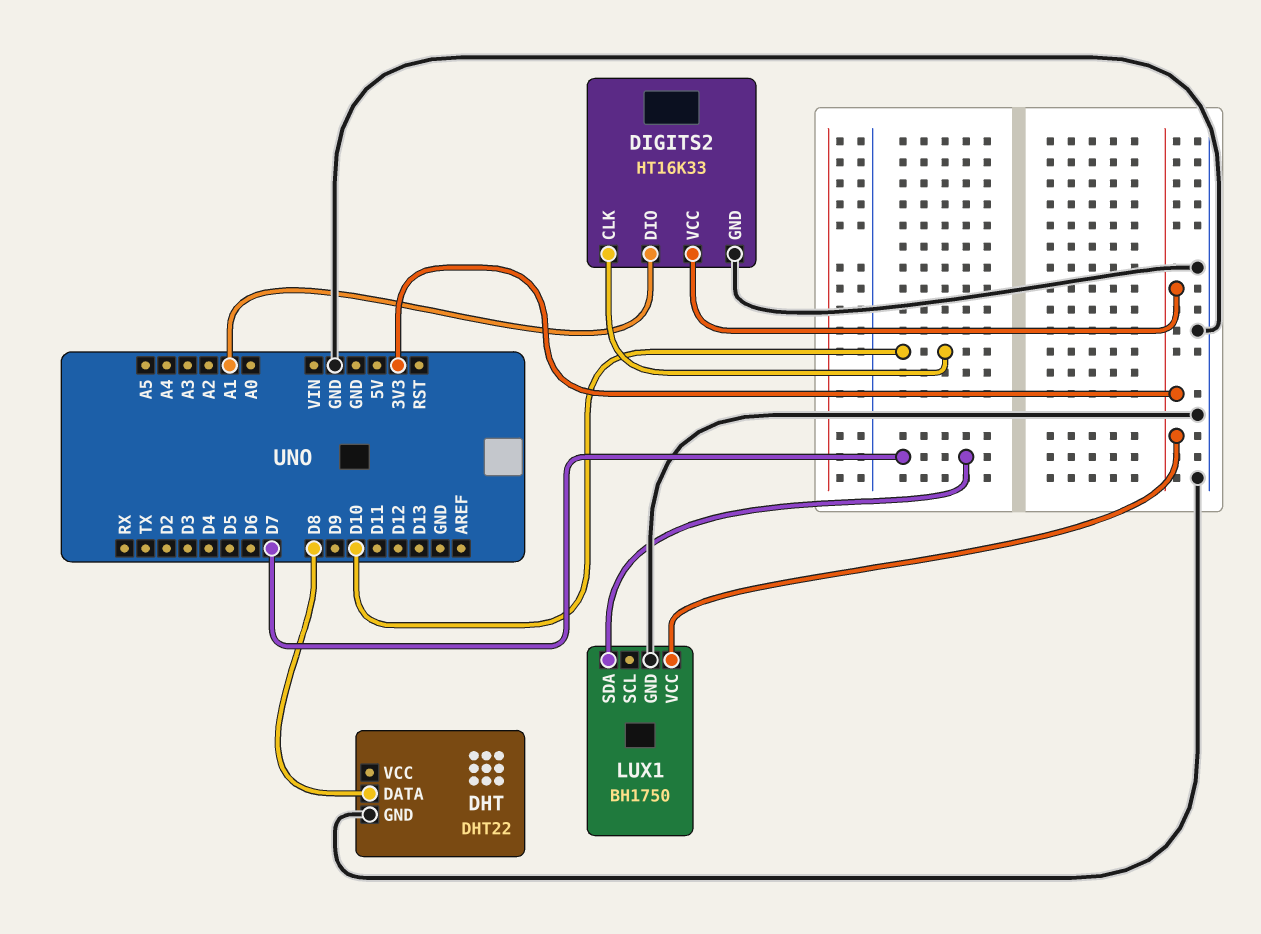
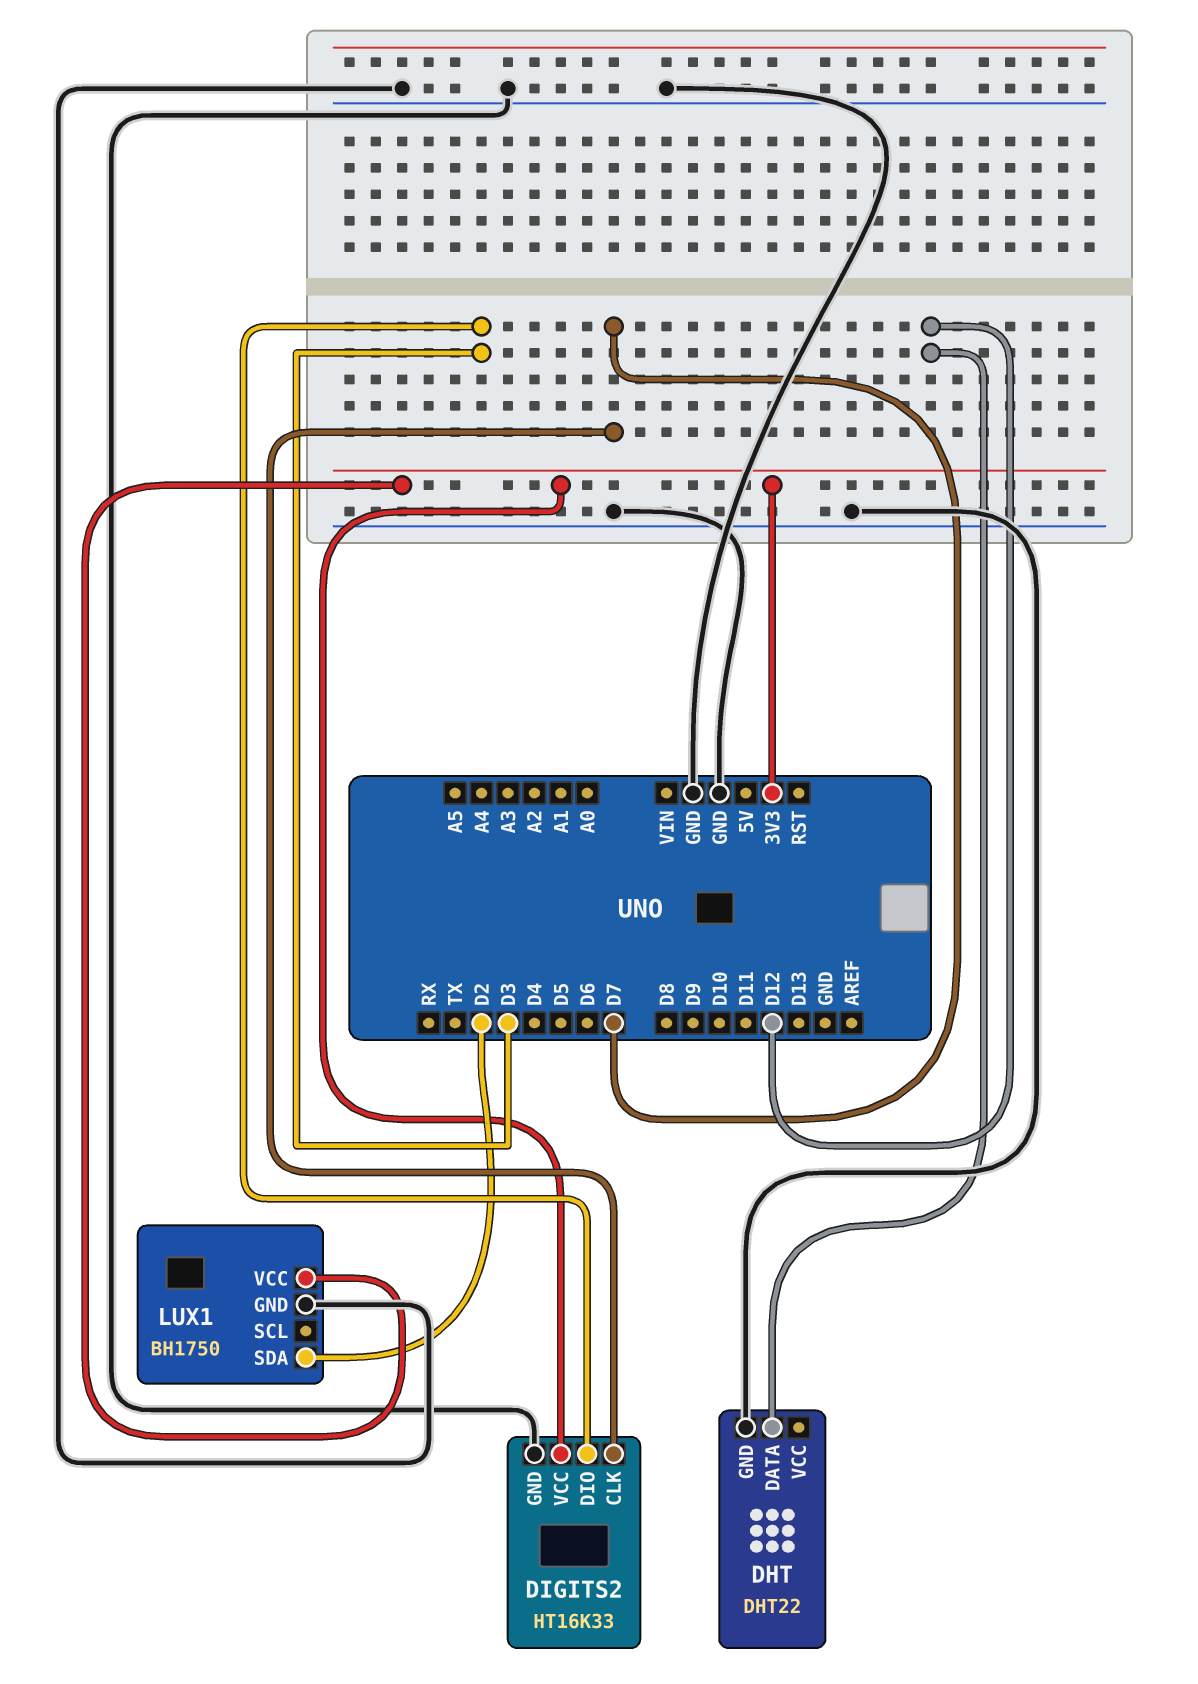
DHT pin DATA: D8 -> D12
DIGITS2 pin CLK: D10 -> D7
DIGITS2 pin DIO: A1 -> D3
LUX1 pin SDA: D7 -> D2

